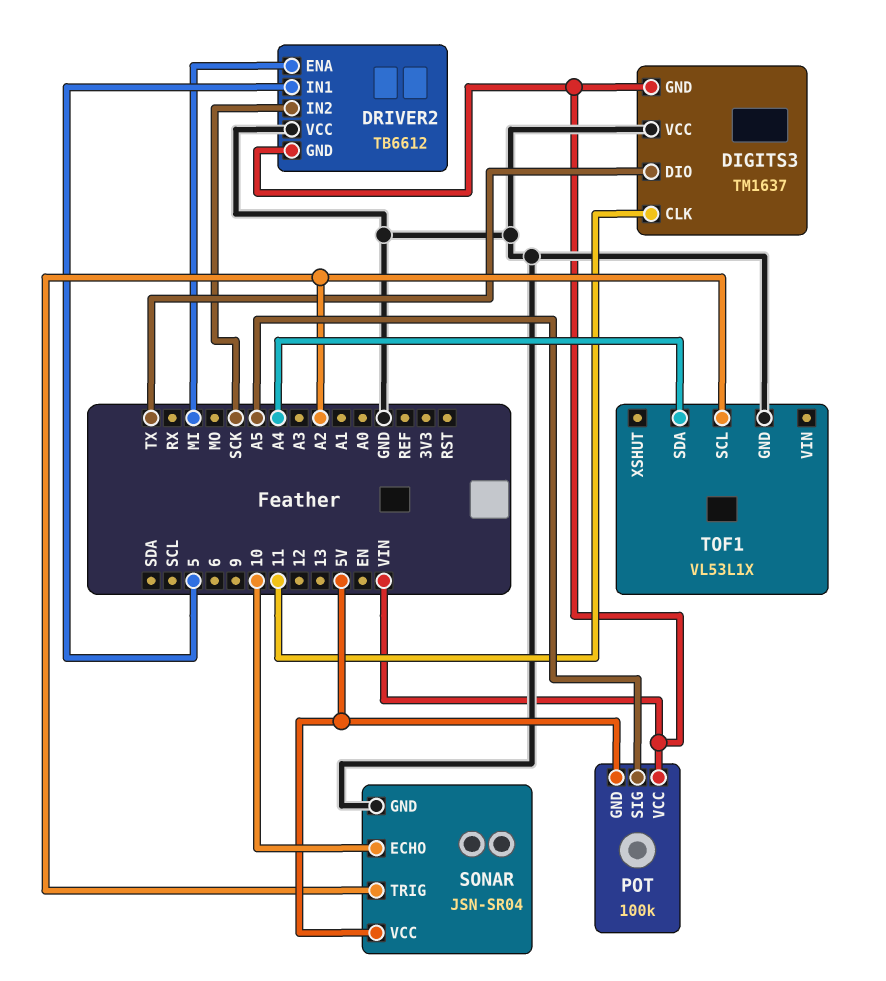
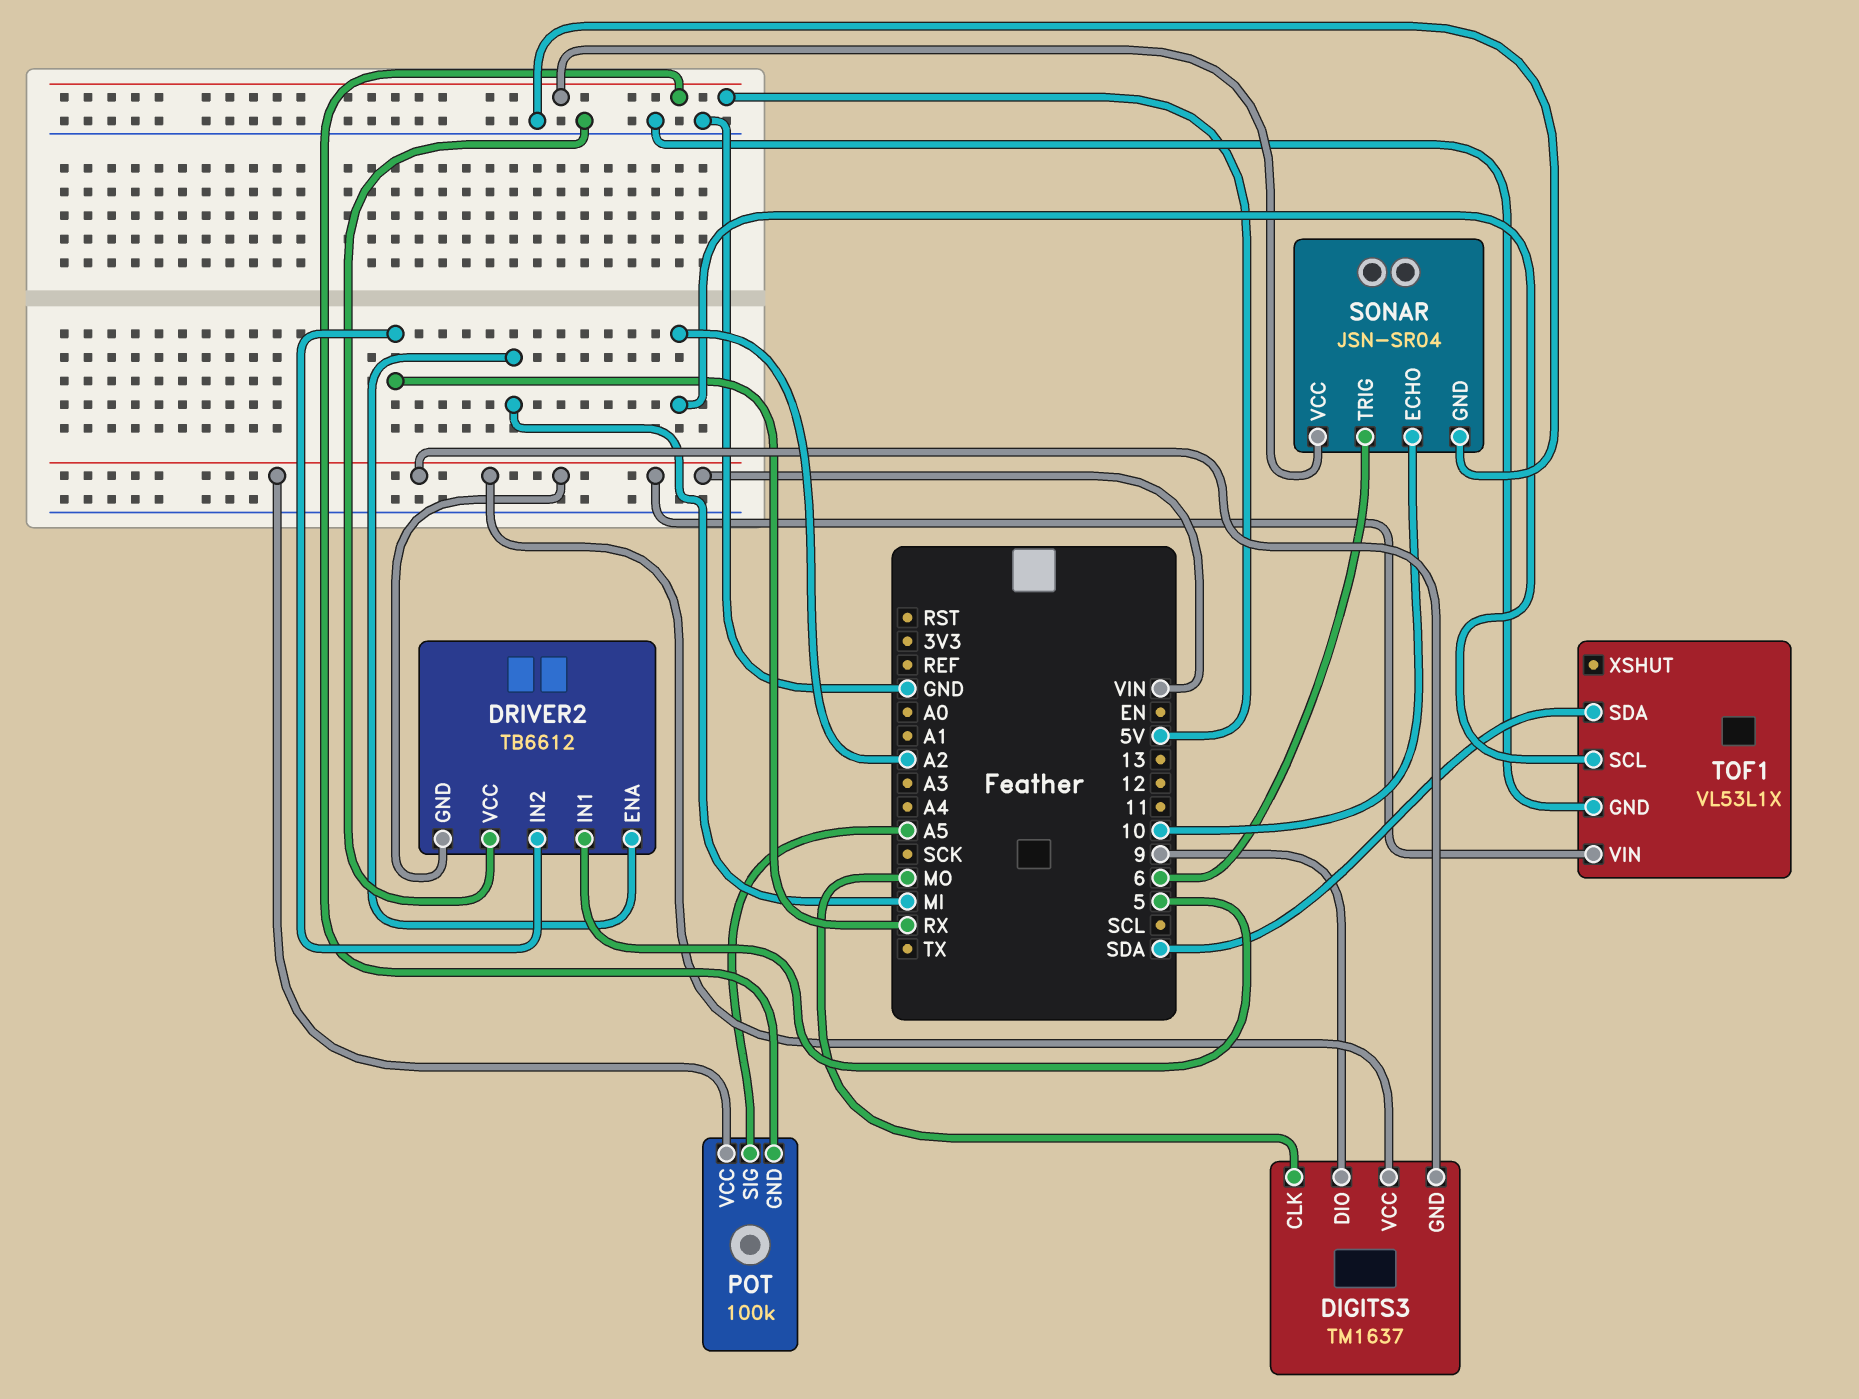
DIGITS3 pin CLK: 11 -> MO
DIGITS3 pin DIO: TX -> 9
DIGITS3 pin VCC: GND -> VIN
DRIVER2 pin IN2: SCK -> RX
SONAR pin TRIG: A2 -> 6
TOF1 pin SDA: A4 -> SDA
TOF1 pin VIN: none -> VIN

